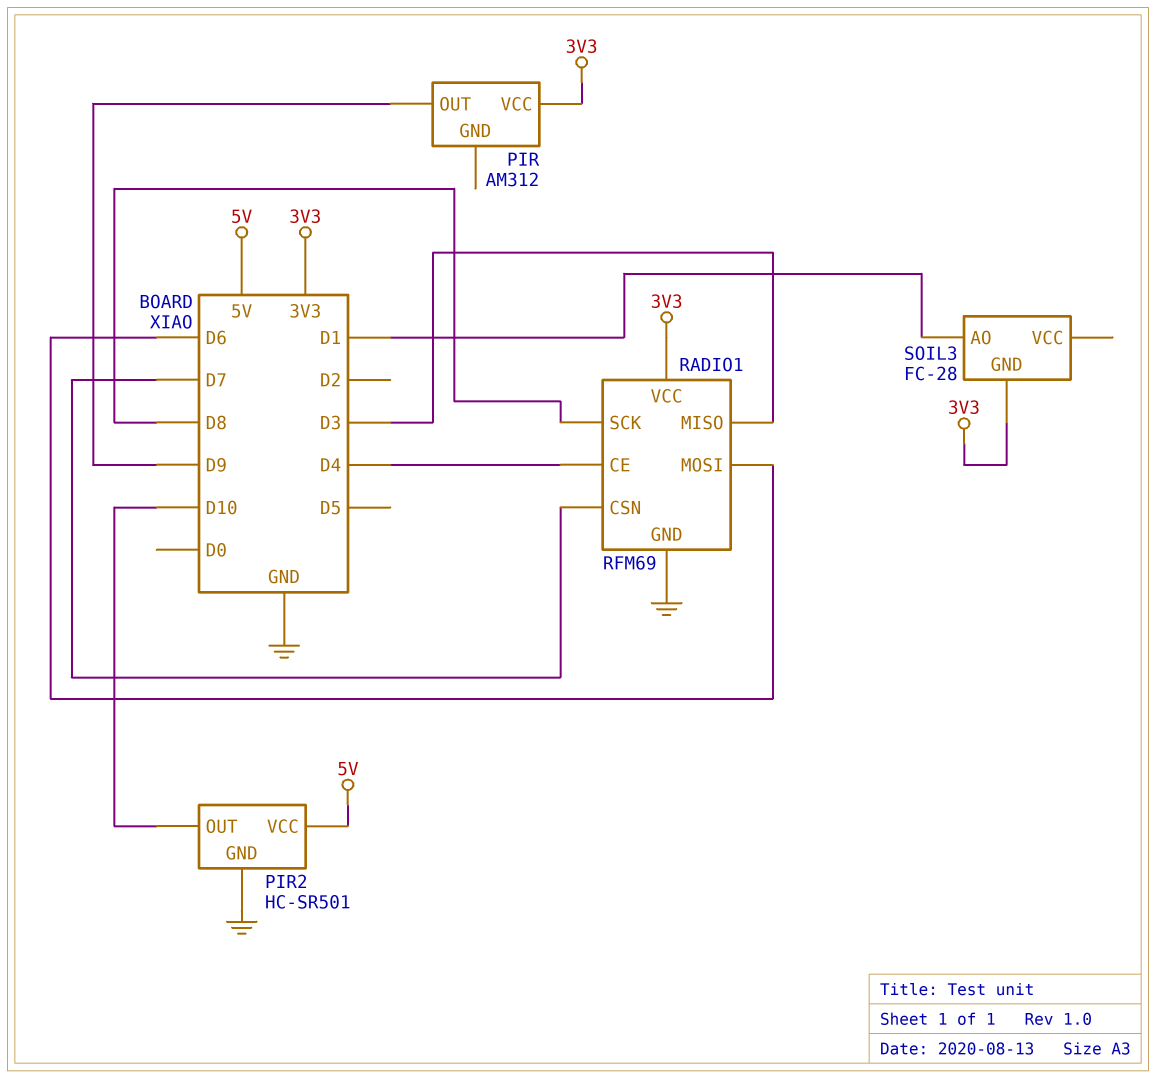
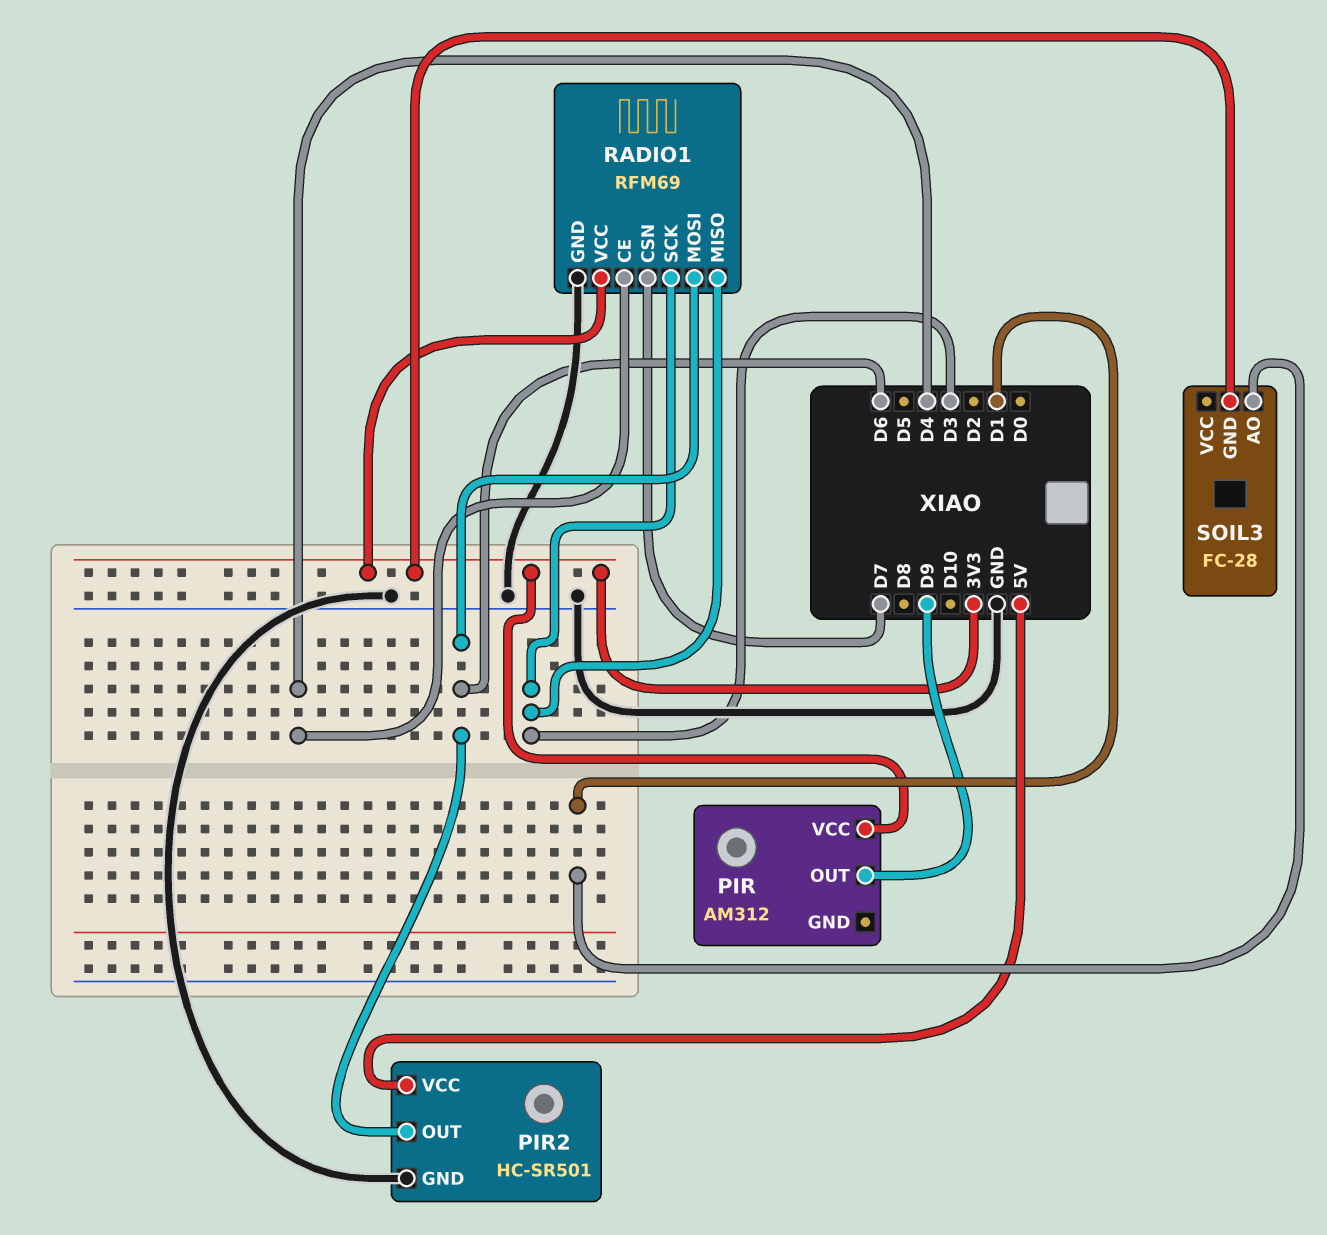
PIR2 pin OUT: D10 -> D6
RADIO1 pin SCK: D8 -> D3

